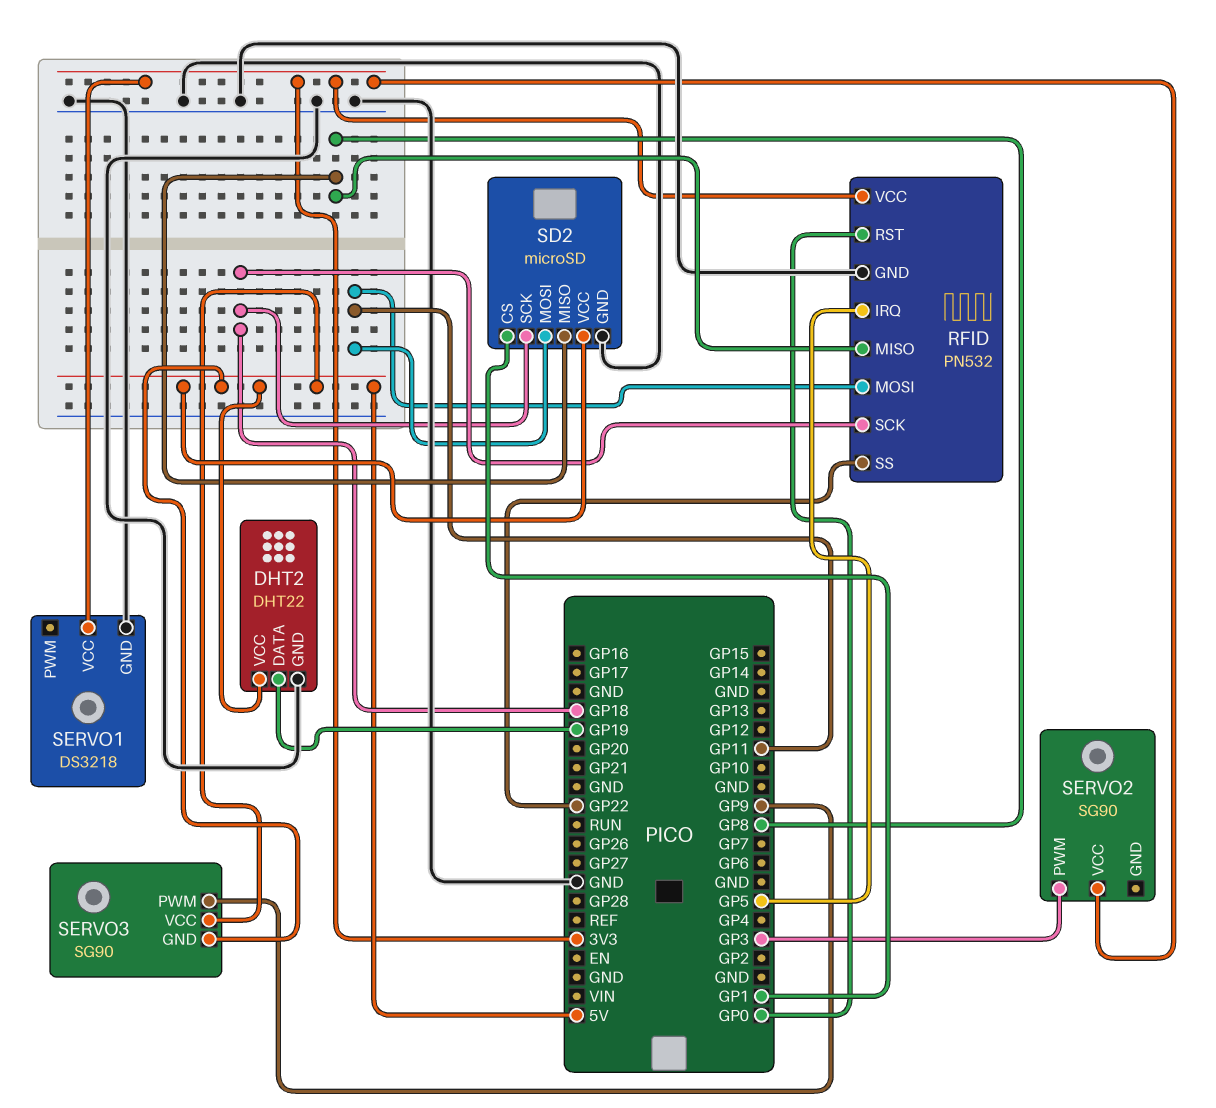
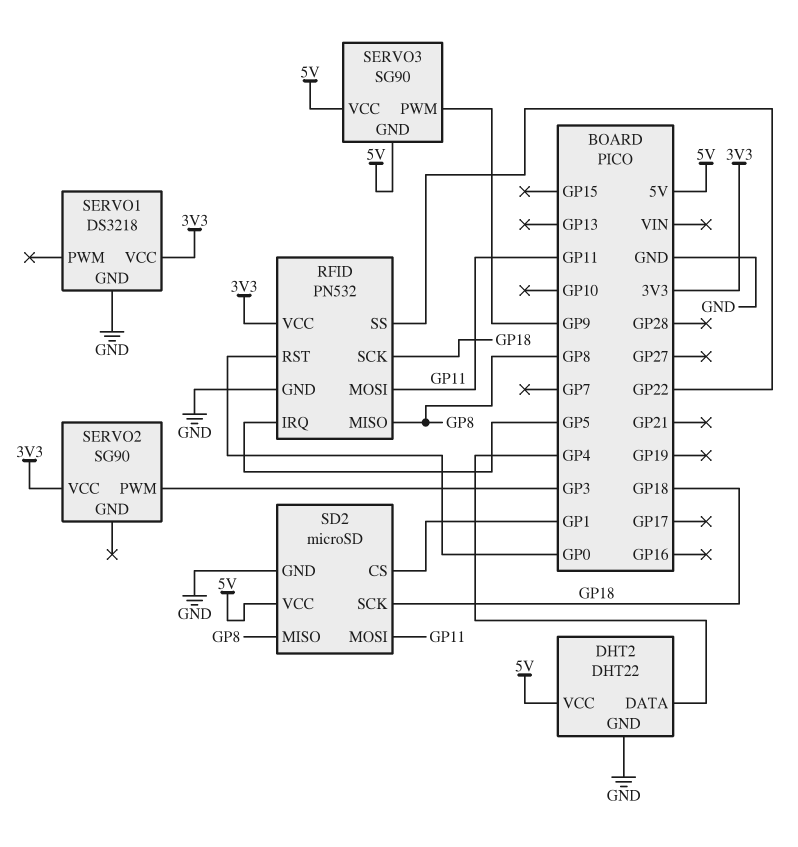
DHT2 pin DATA: GP19 -> GP4

